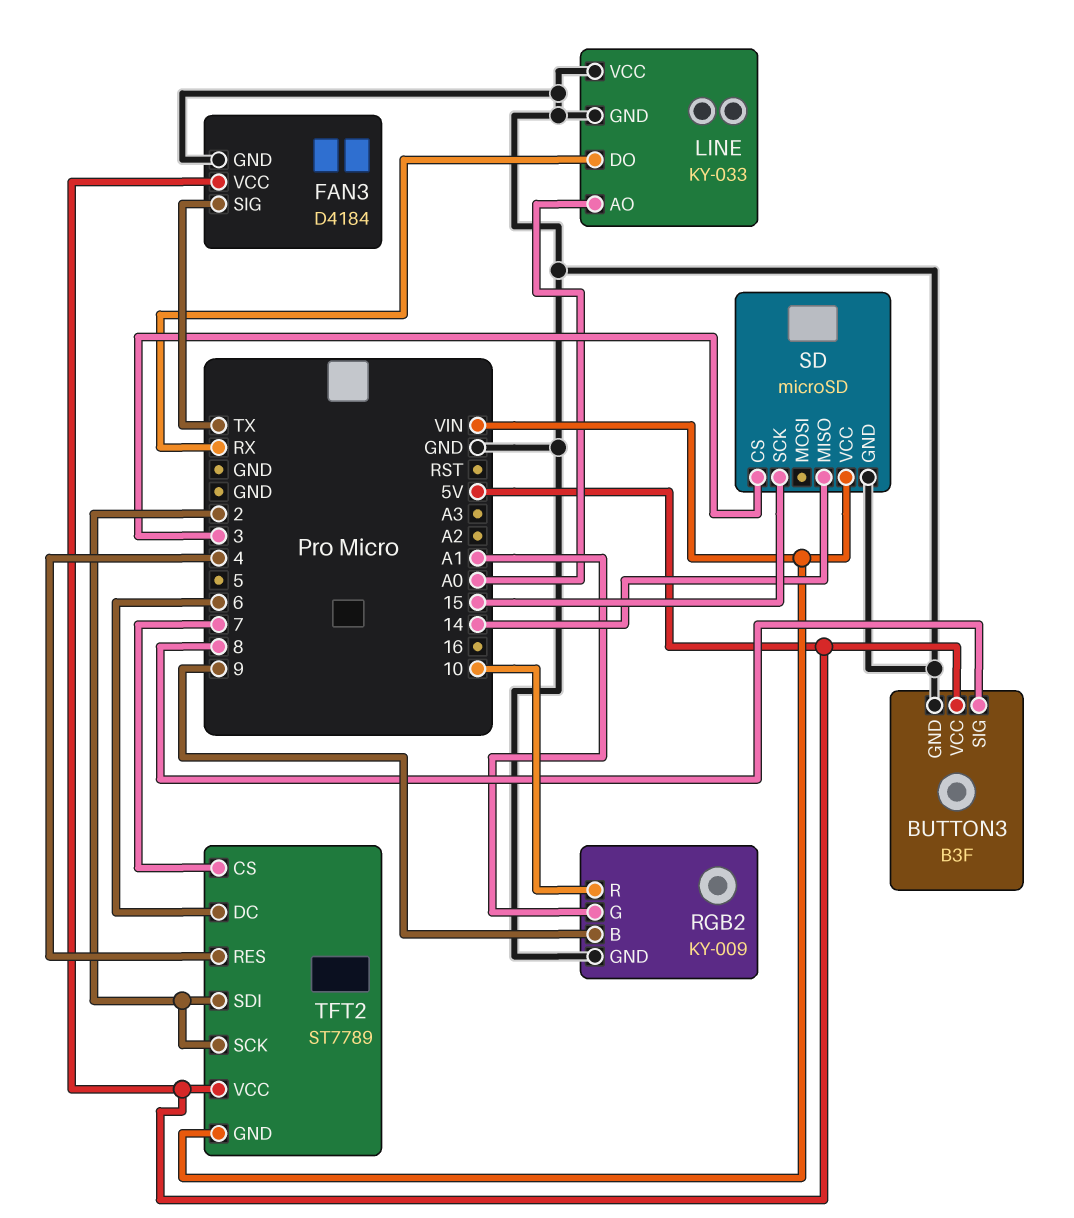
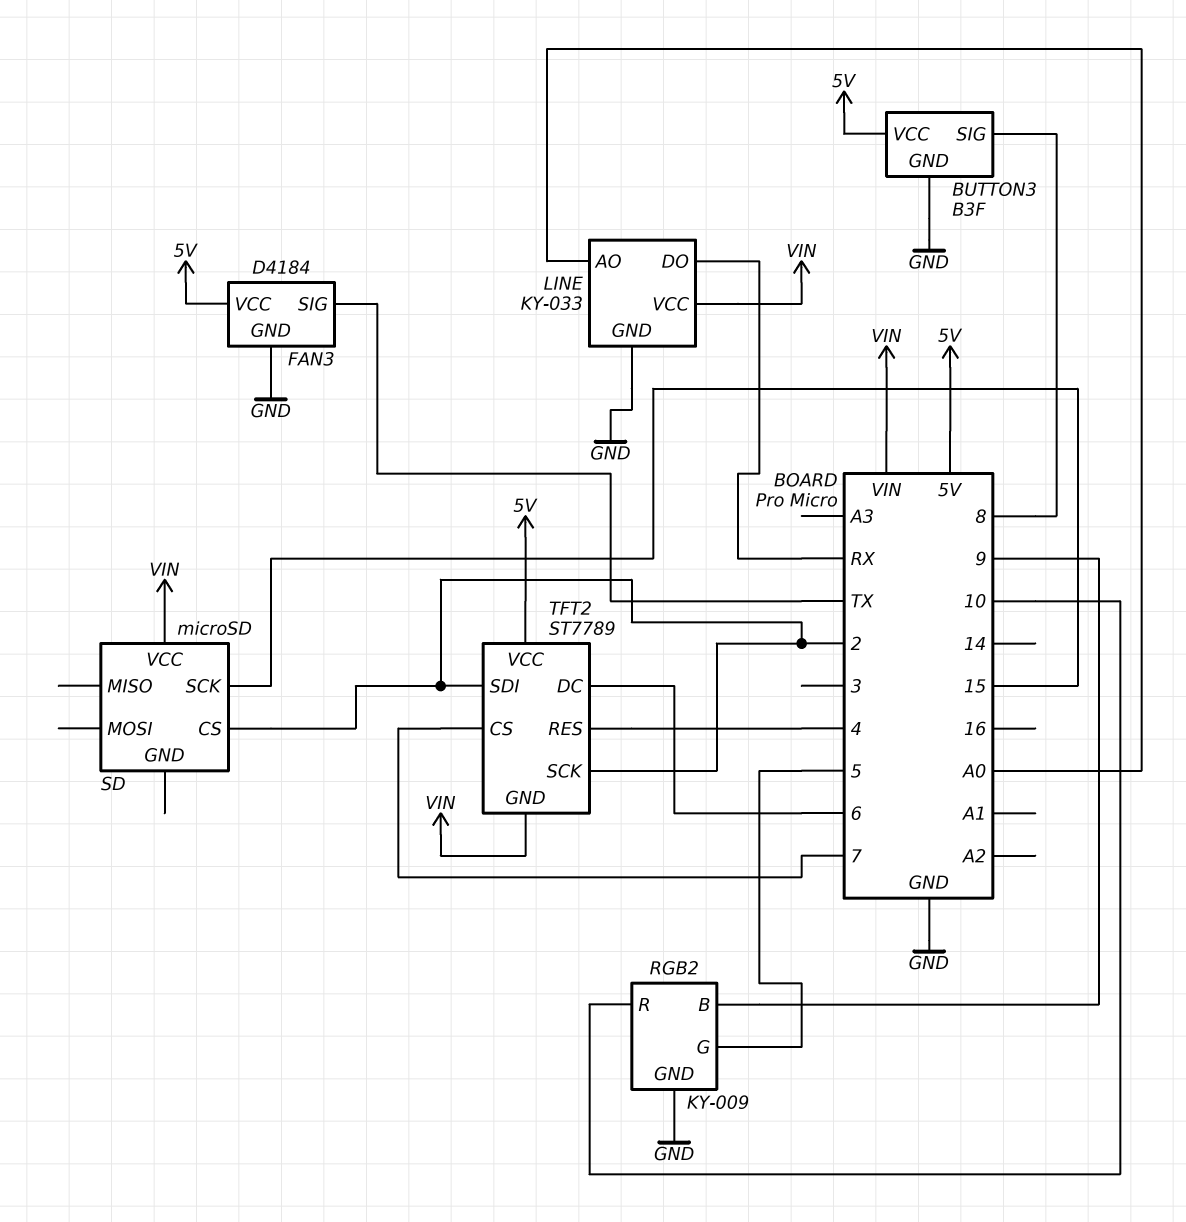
LINE pin VCC: GND -> VIN
RGB2 pin G: A1 -> 5
SD pin CS: 3 -> 2
SD pin GND: GND -> none
SD pin MISO: 14 -> none

